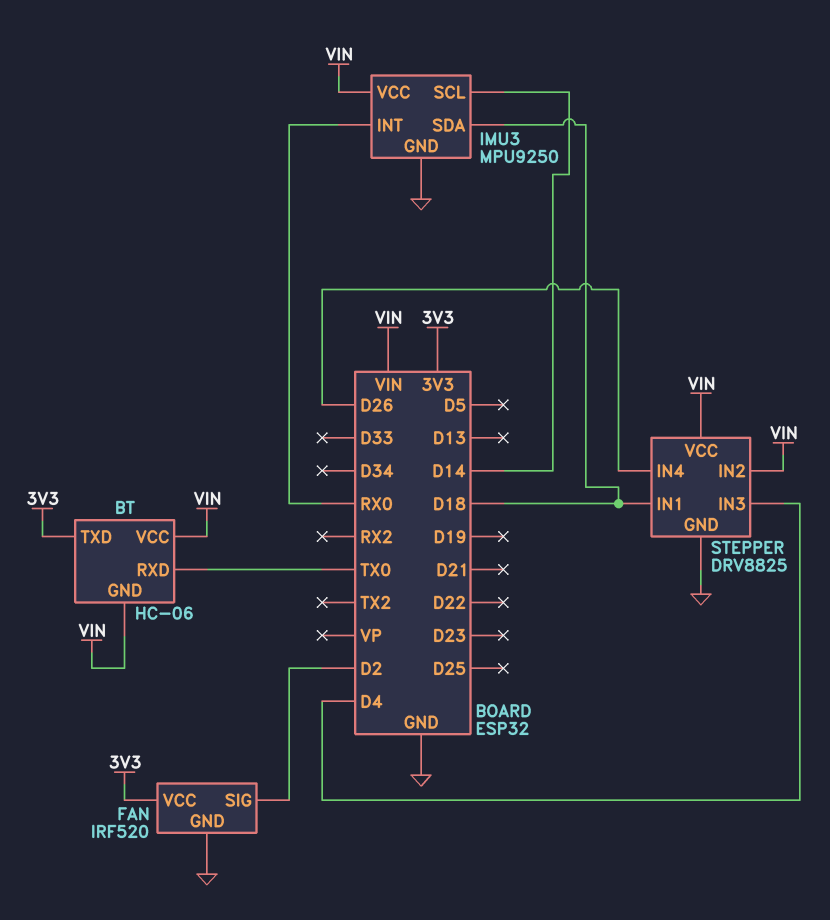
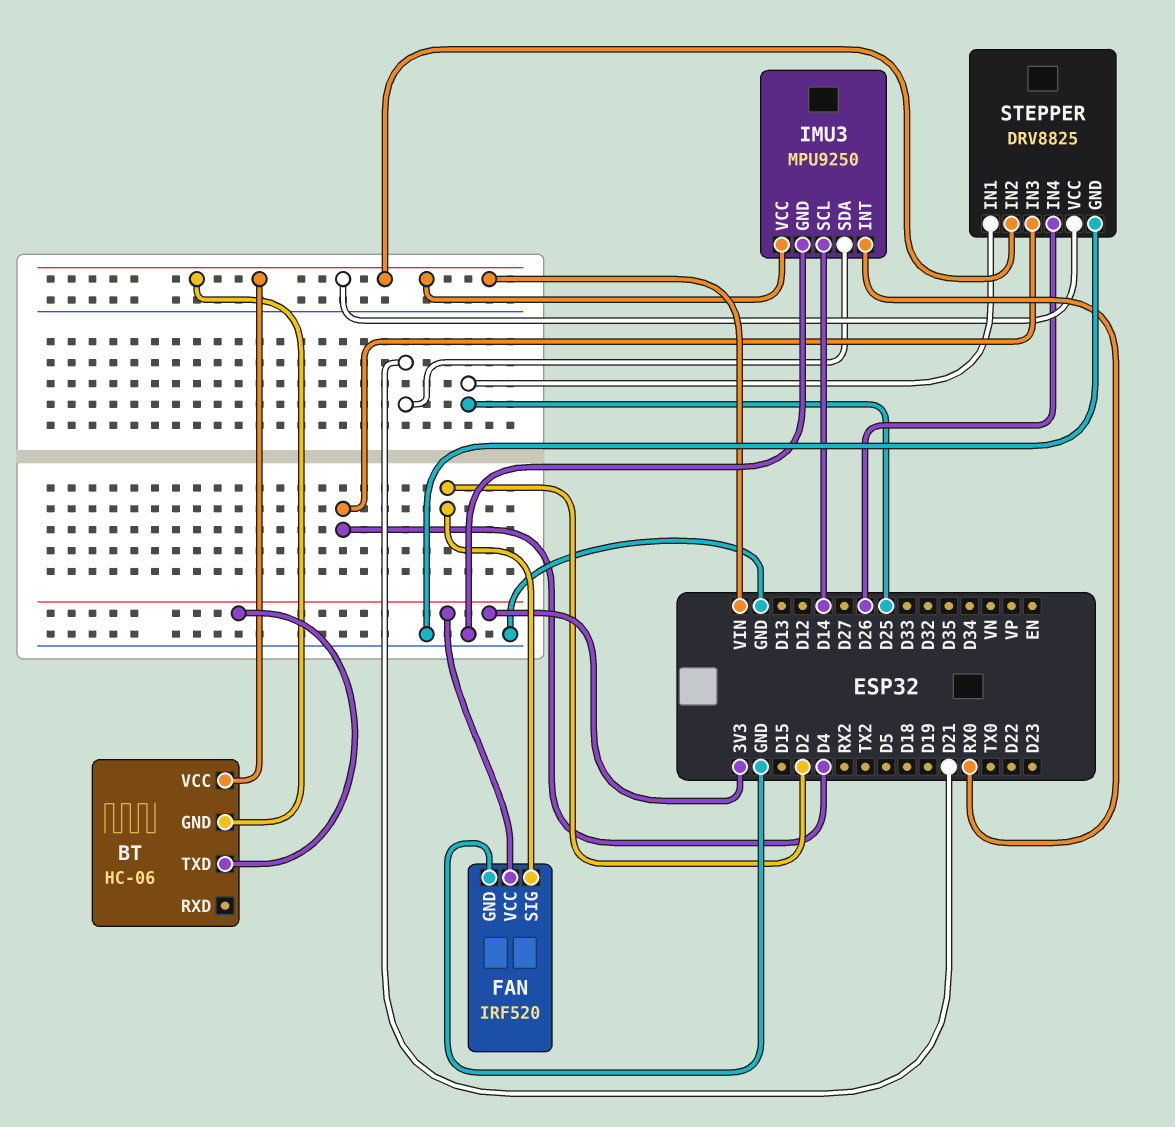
BT pin RXD: TX0 -> none
IMU3 pin SDA: D18 -> D21
STEPPER pin IN1: D18 -> D25

